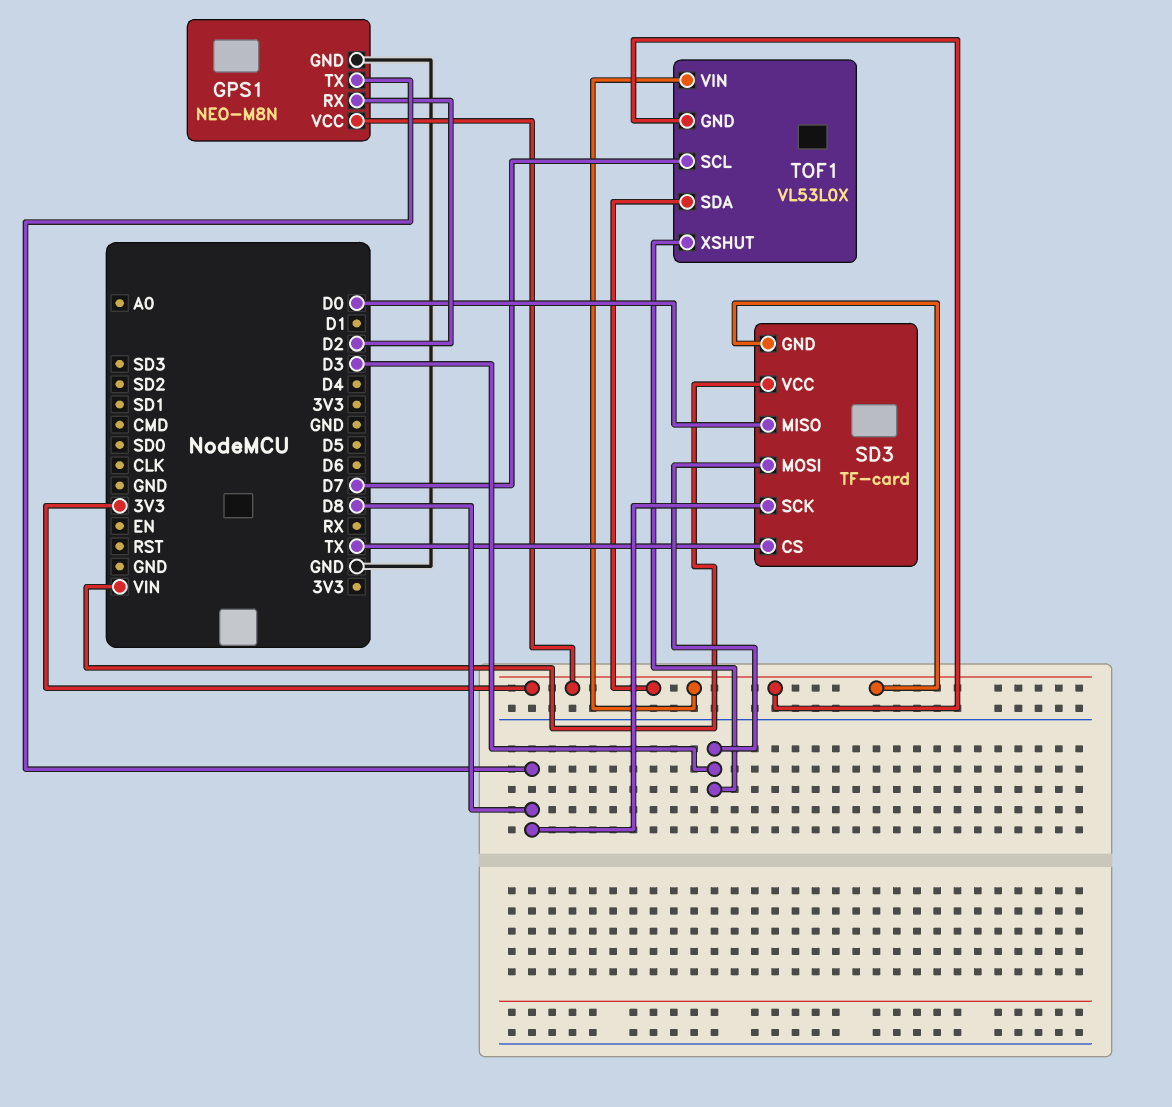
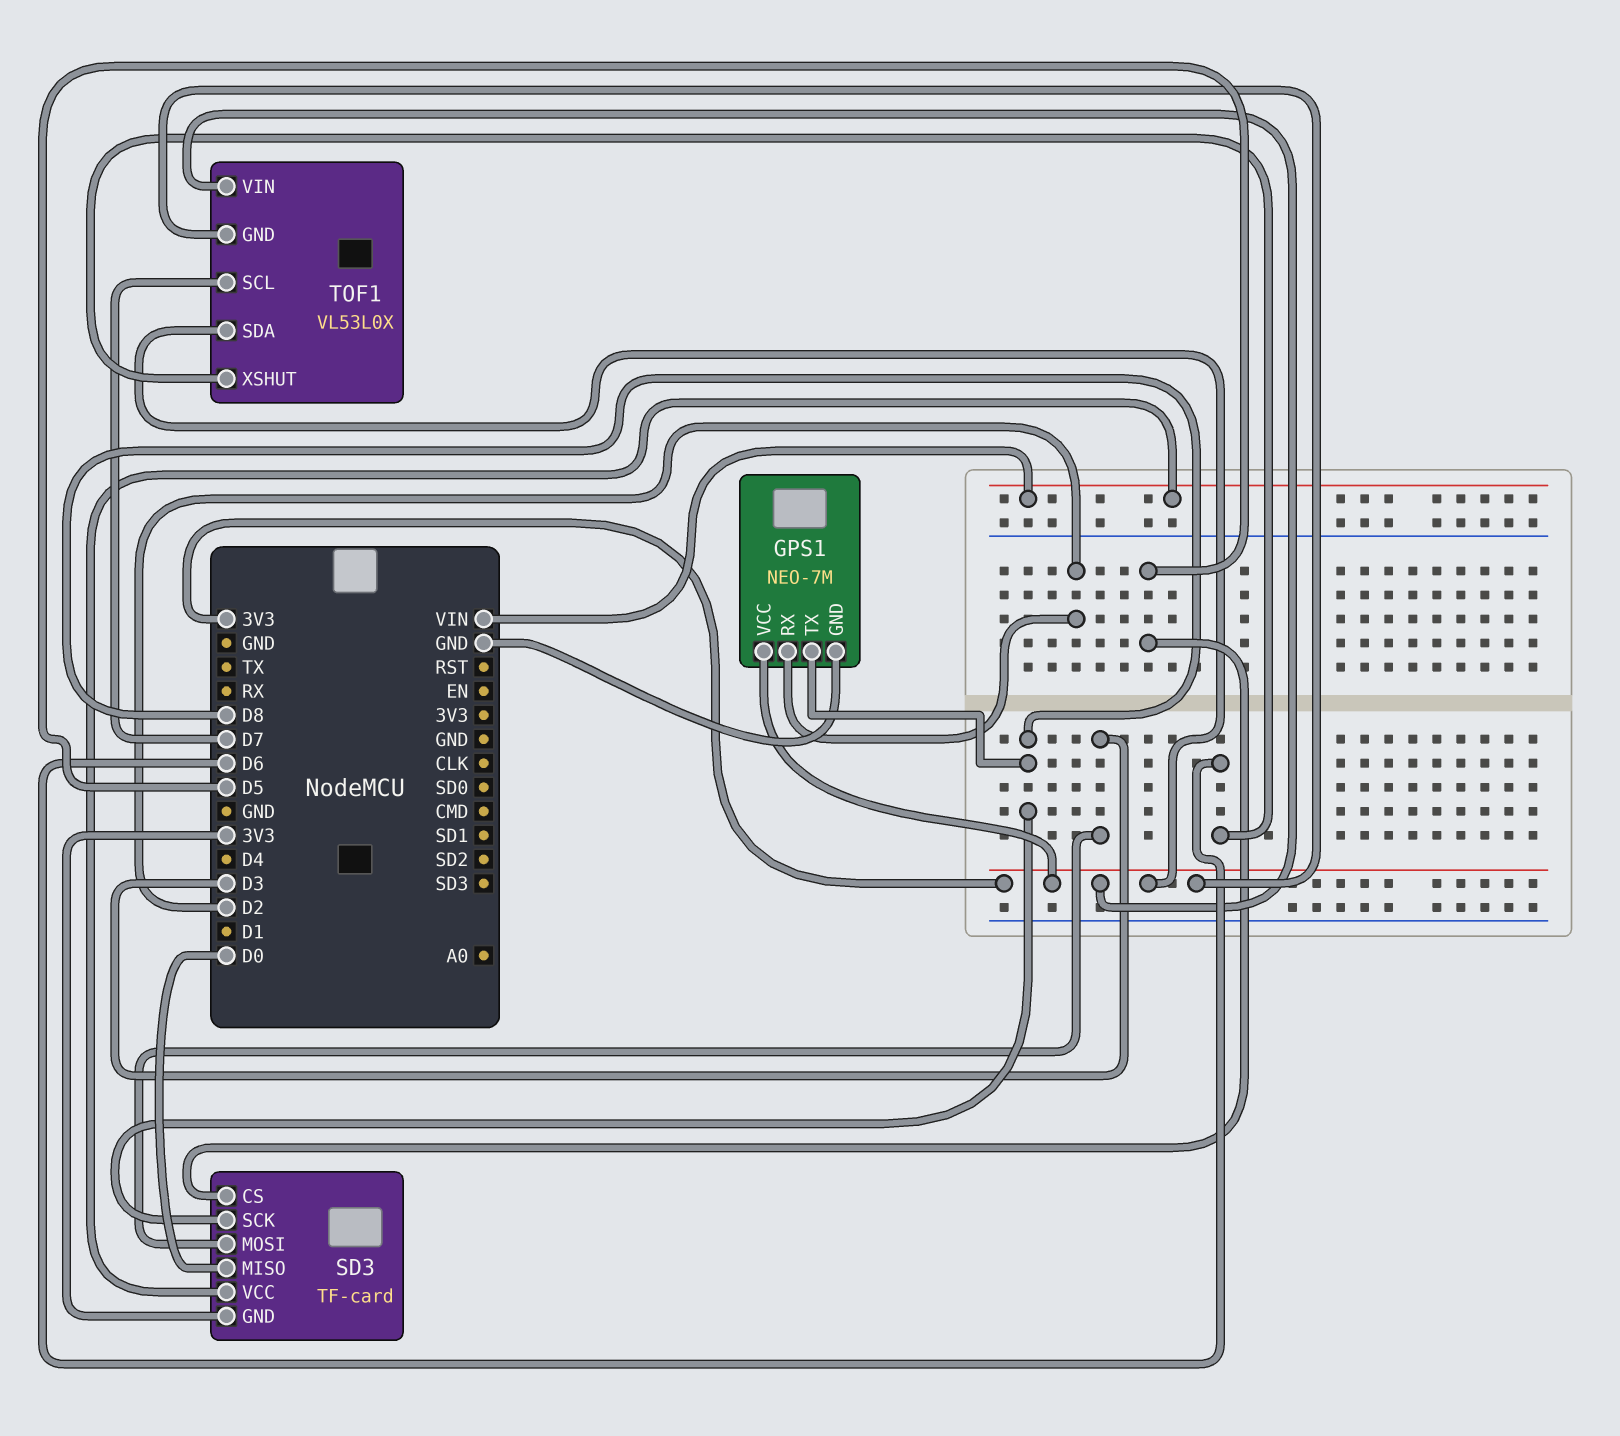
GPS1: NEO-M8N -> NEO-7M
SD3 pin CS: TX -> D5
TOF1 pin XSHUT: D3 -> D6

